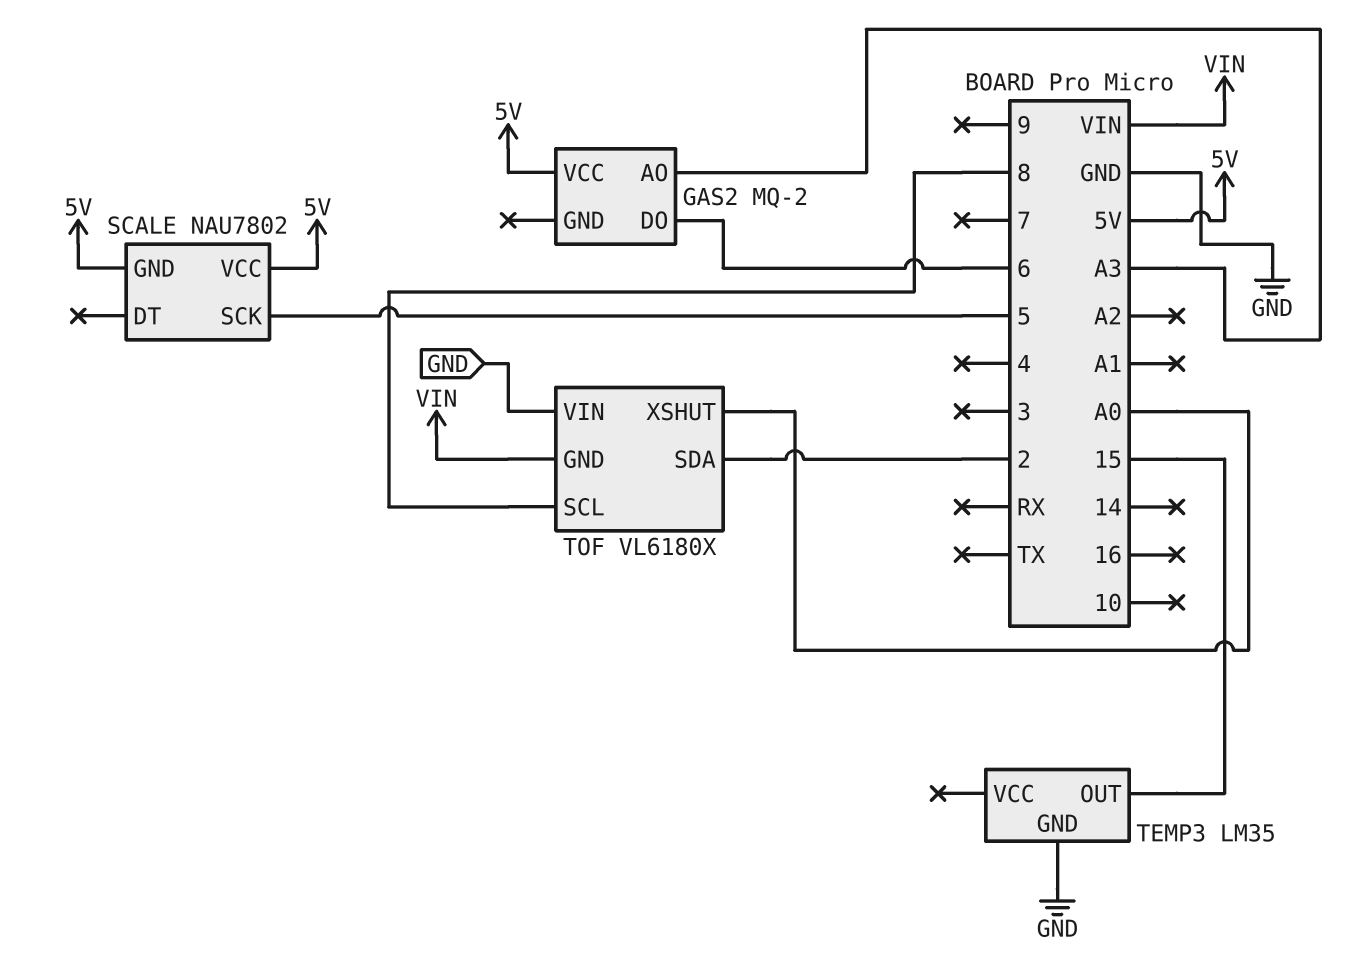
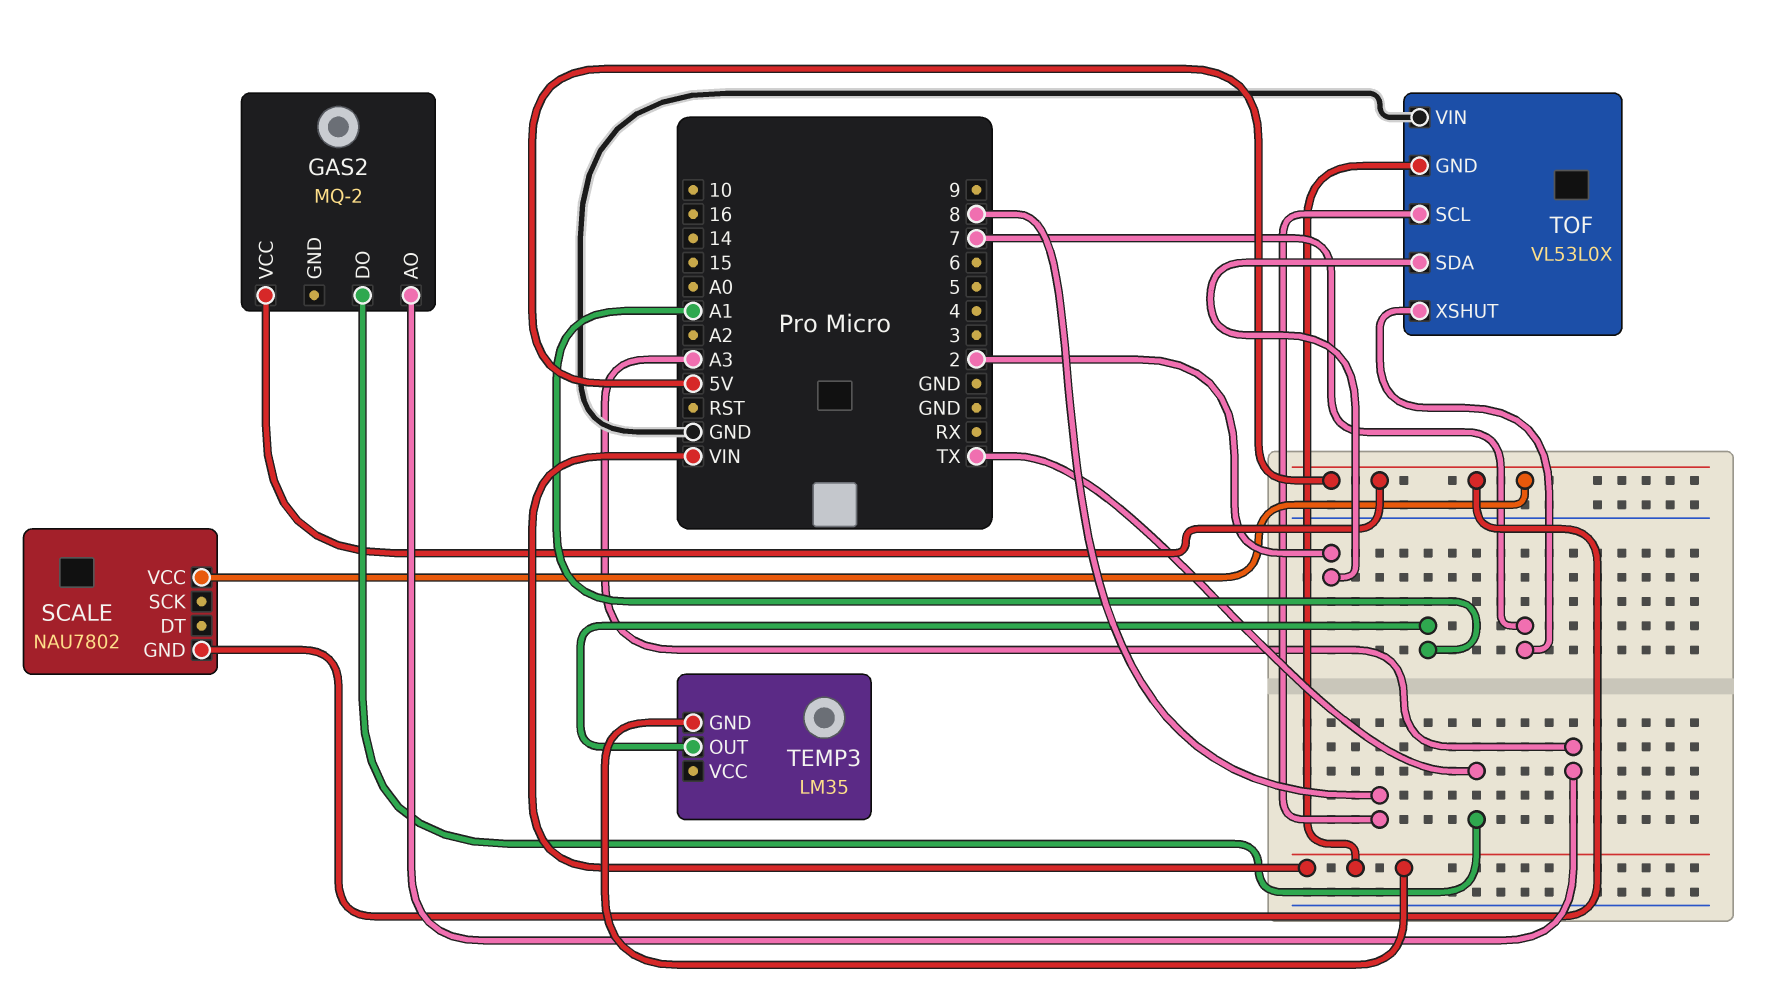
GAS2 pin DO: 6 -> TX
SCALE pin SCK: 5 -> none
TEMP3 pin GND: GND -> VIN
TEMP3 pin OUT: 15 -> A1
TOF: VL6180X -> VL53L0X
TOF pin XSHUT: A0 -> 7

